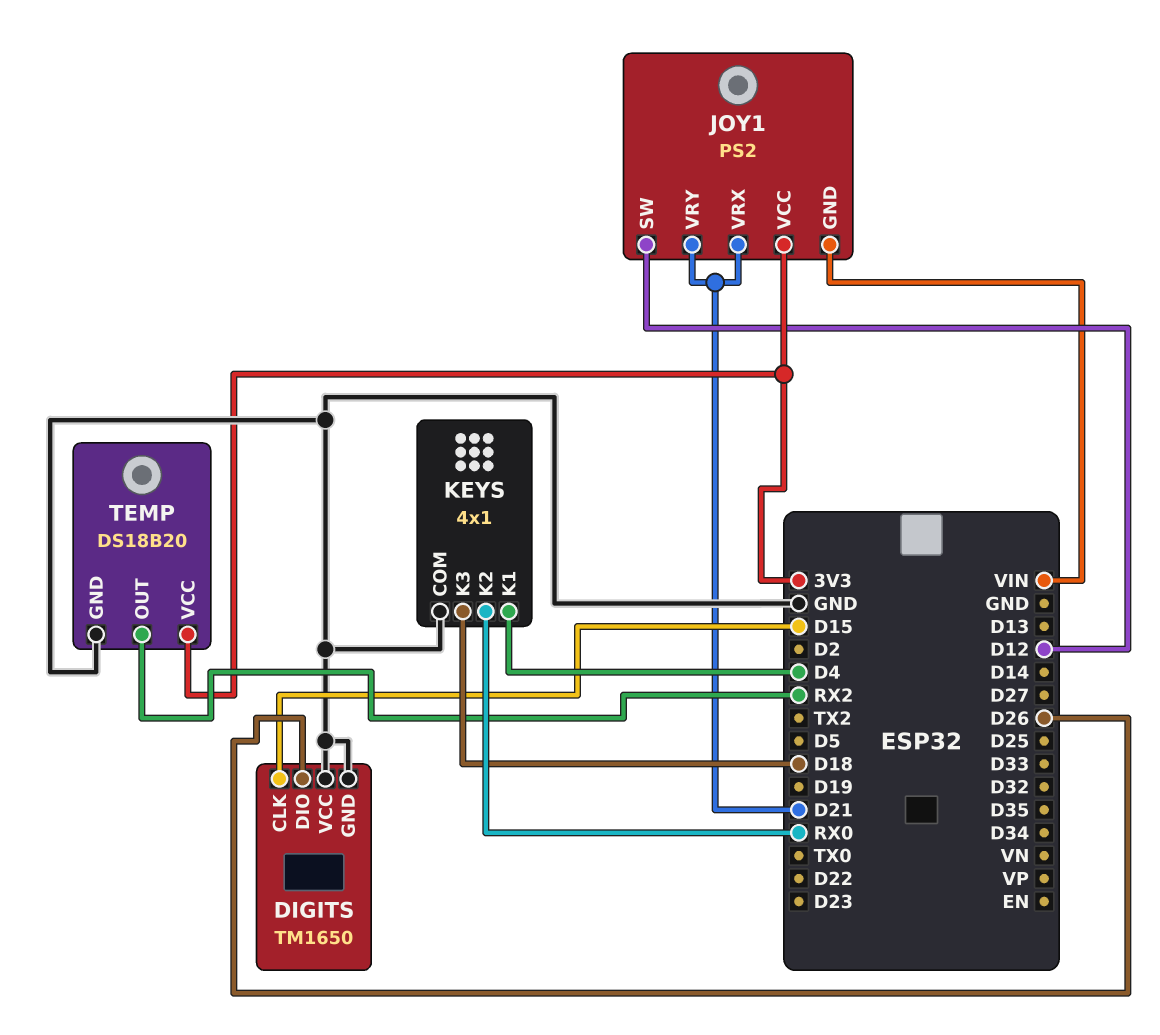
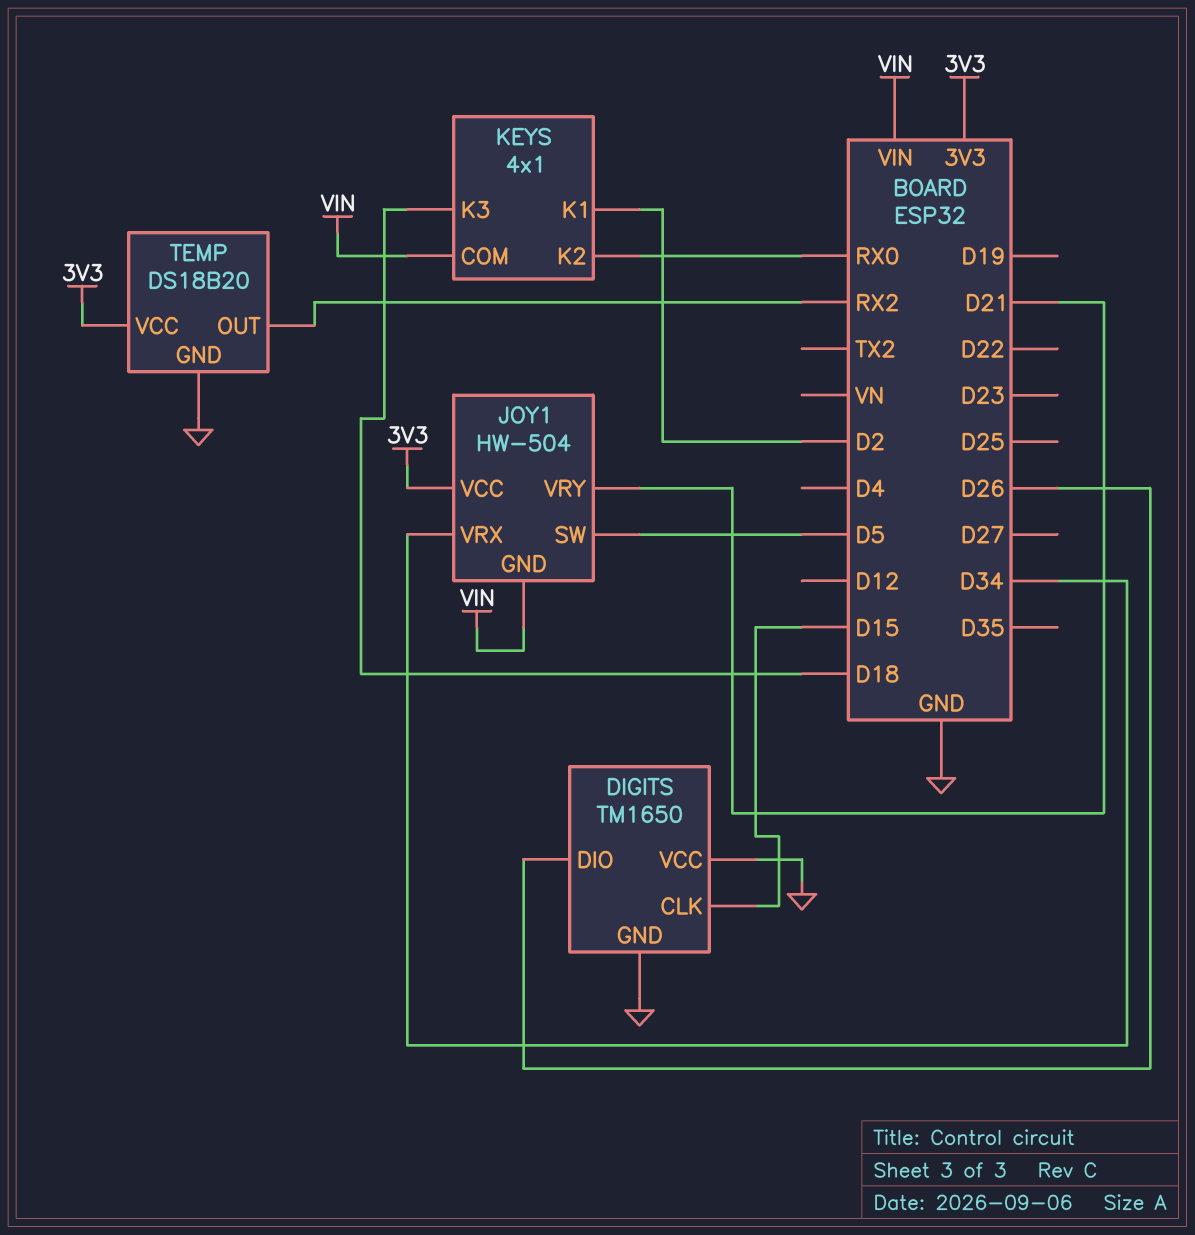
JOY1: PS2 -> HW-504
JOY1 pin SW: D12 -> D5
JOY1 pin VRX: D21 -> D34
KEYS pin COM: GND -> VIN
KEYS pin K1: D4 -> D2

